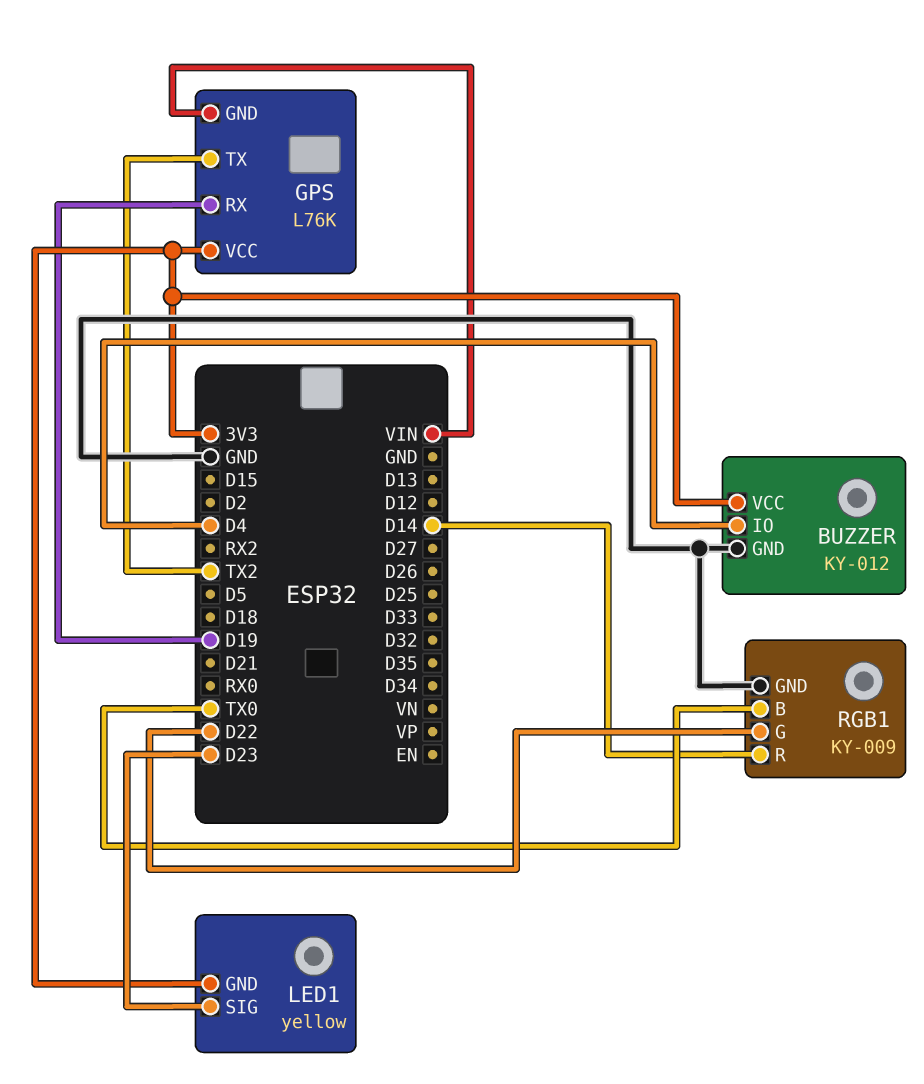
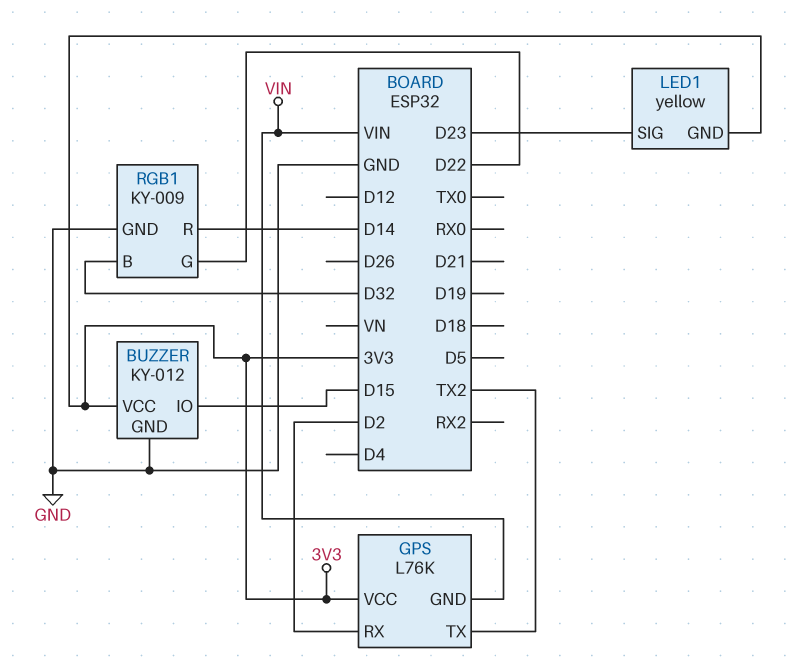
BUZZER pin IO: D4 -> D15
GPS pin RX: D19 -> D2
RGB1 pin B: TX0 -> D32

